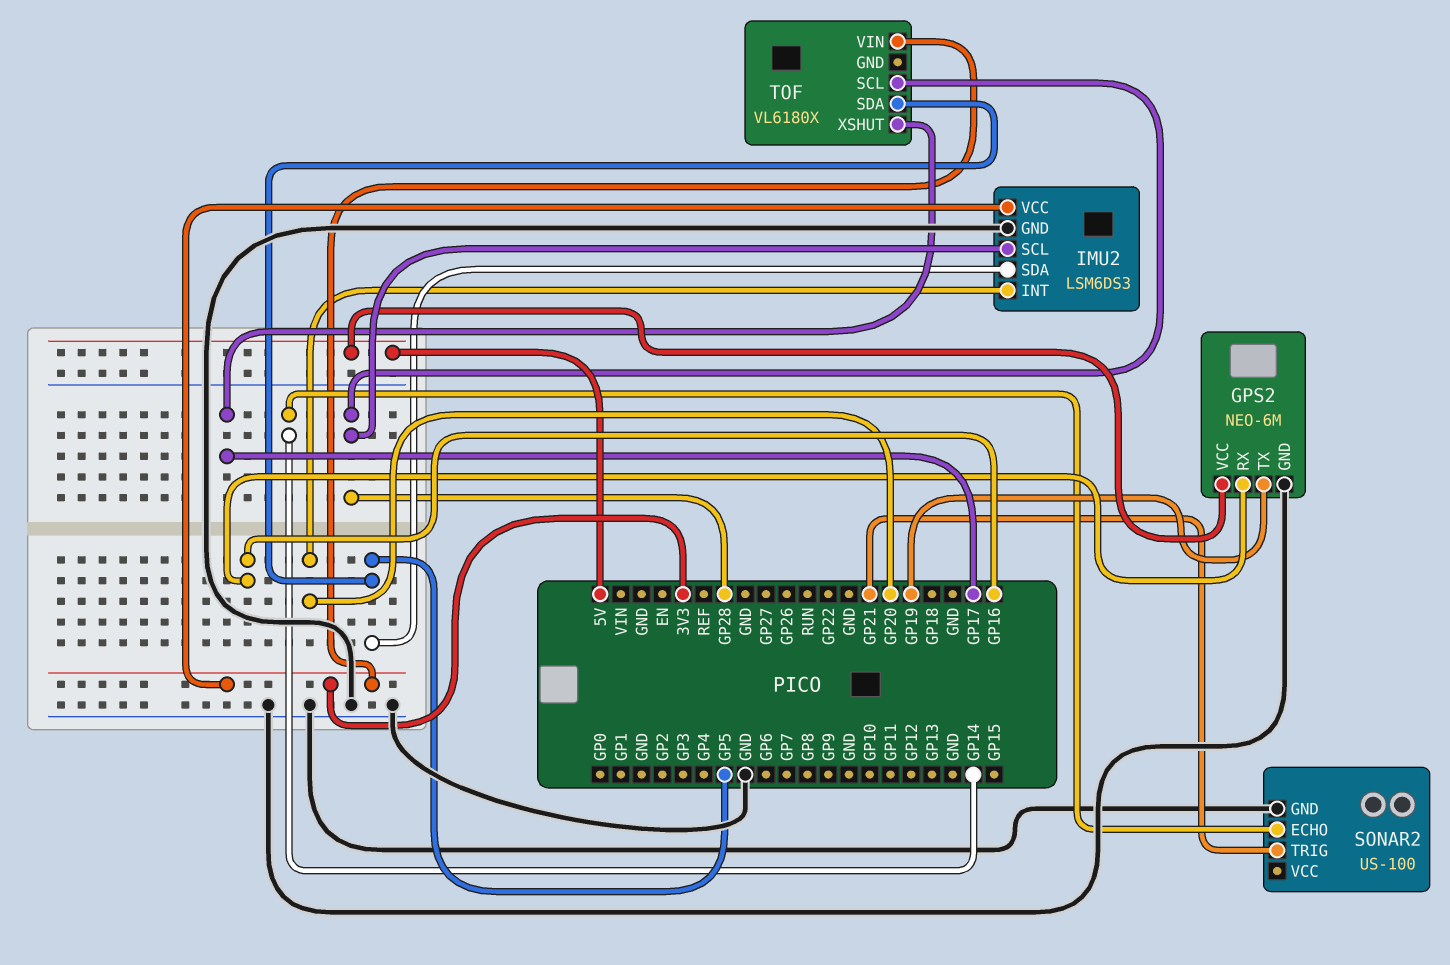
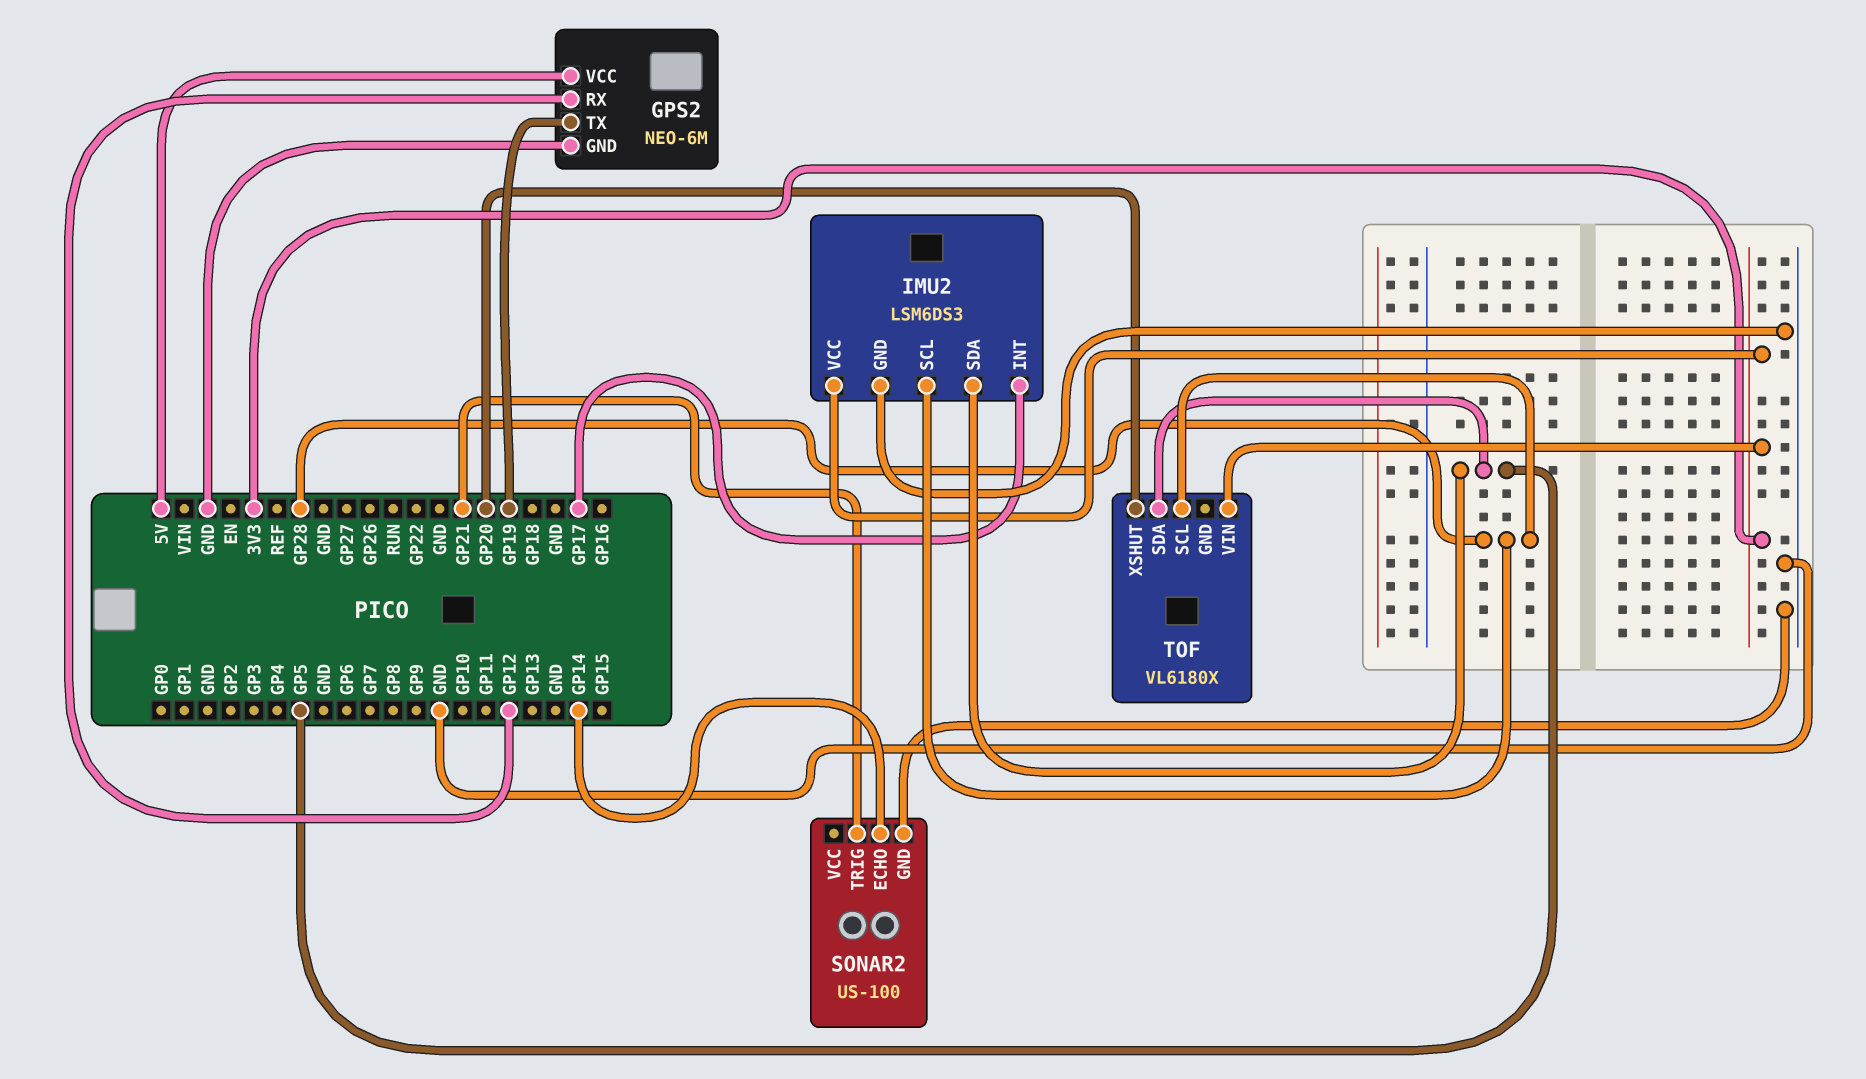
GPS2 pin RX: GP16 -> GP12
IMU2 pin INT: GP20 -> GP17
TOF pin XSHUT: GP17 -> GP20

